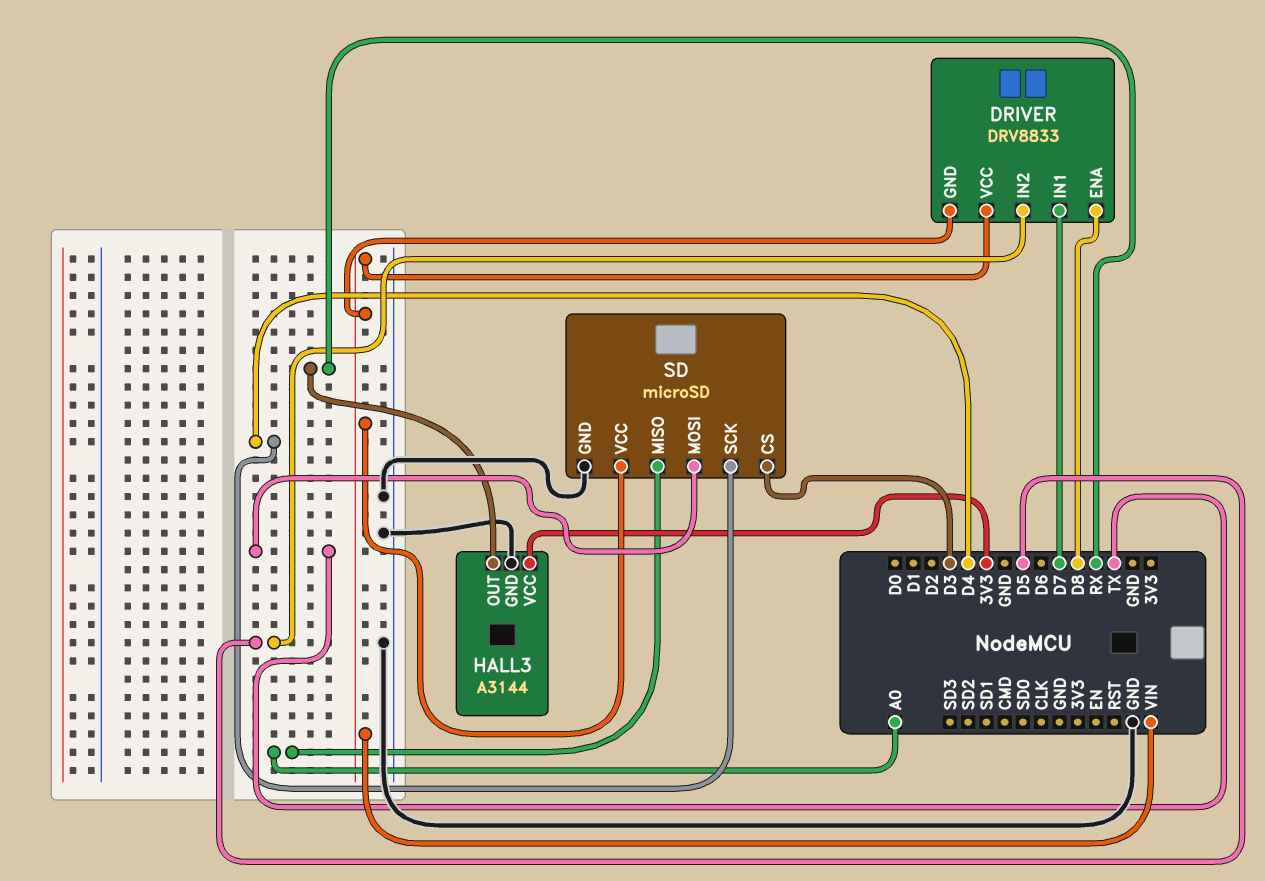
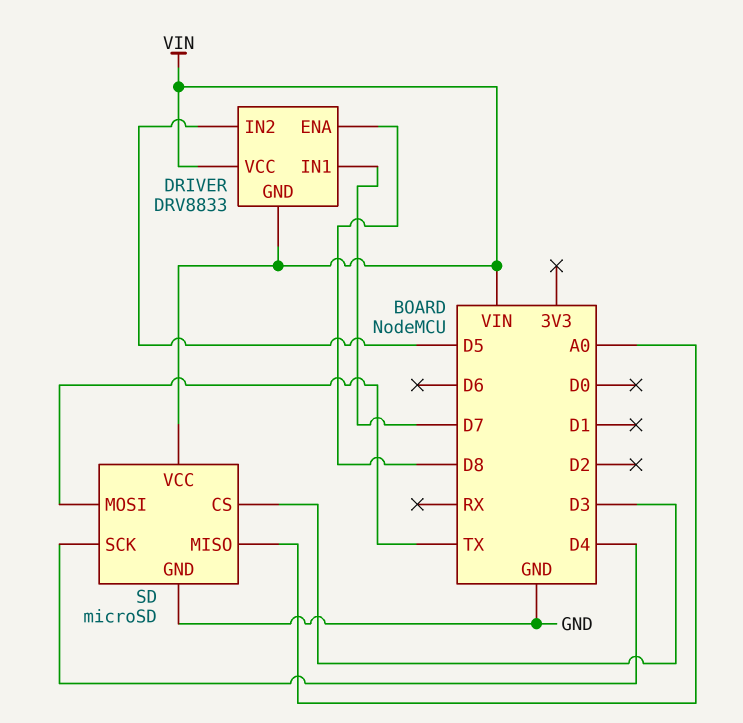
HALL3: A3144 -> none
HALL3 pin GND: GND -> none
HALL3 pin OUT: RX -> none
HALL3 pin VCC: 3V3 -> none

